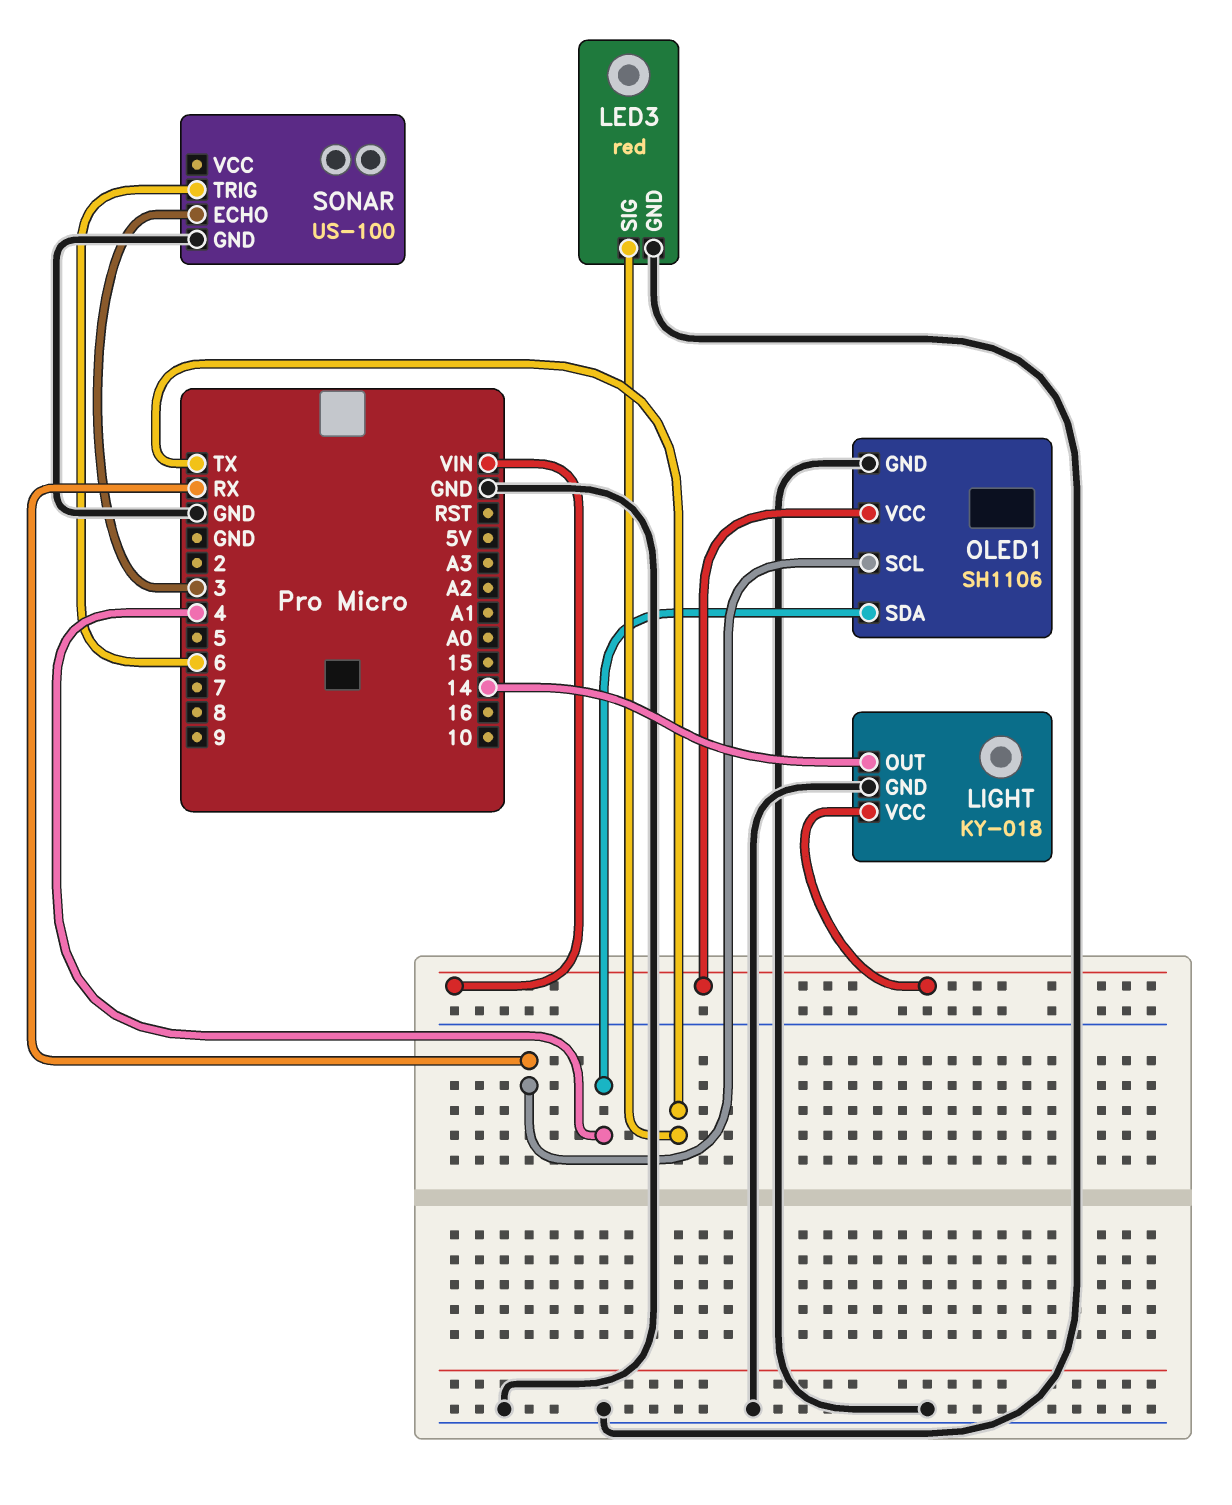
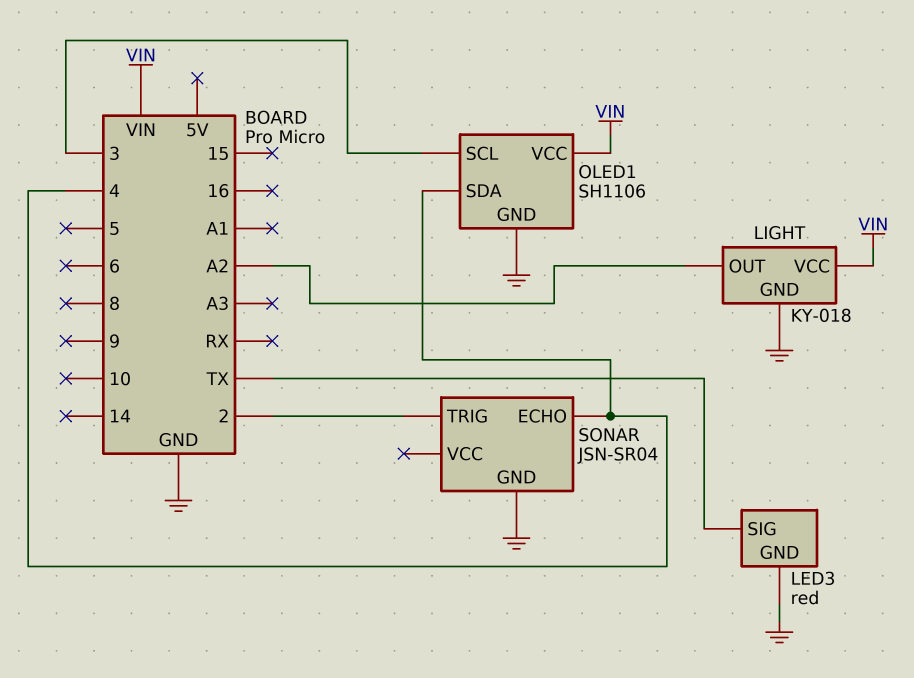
LIGHT pin OUT: 14 -> A2
OLED1 pin SCL: RX -> 3
SONAR: US-100 -> JSN-SR04
SONAR pin ECHO: 3 -> 4
SONAR pin TRIG: 6 -> 2

